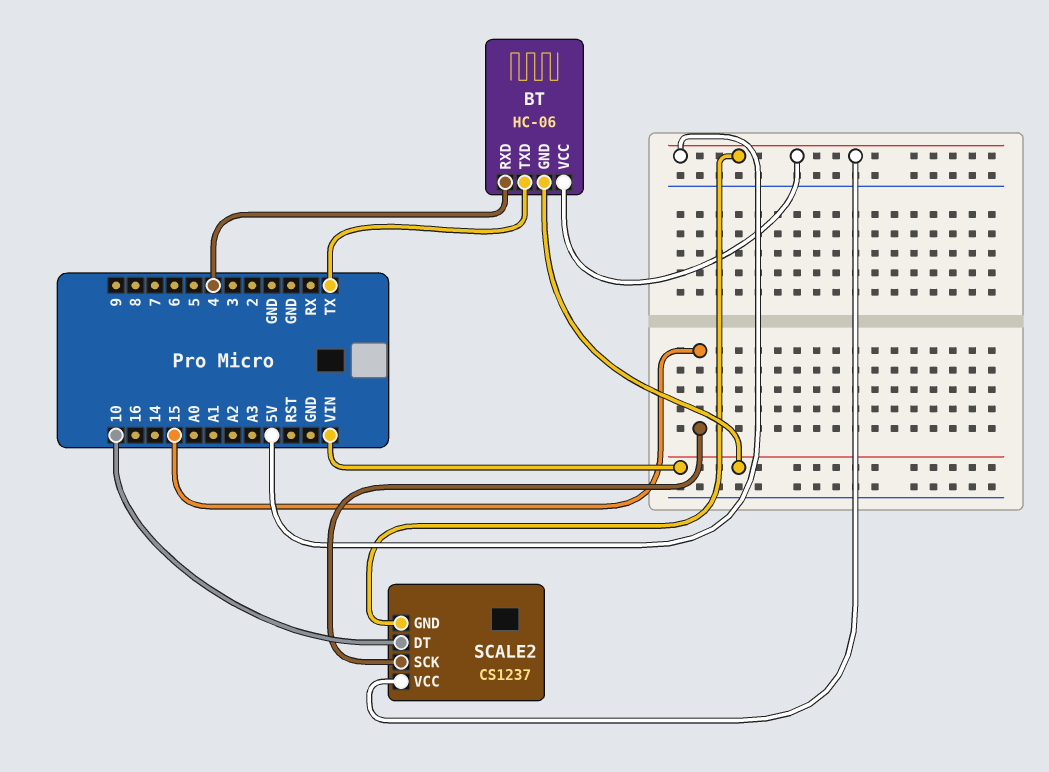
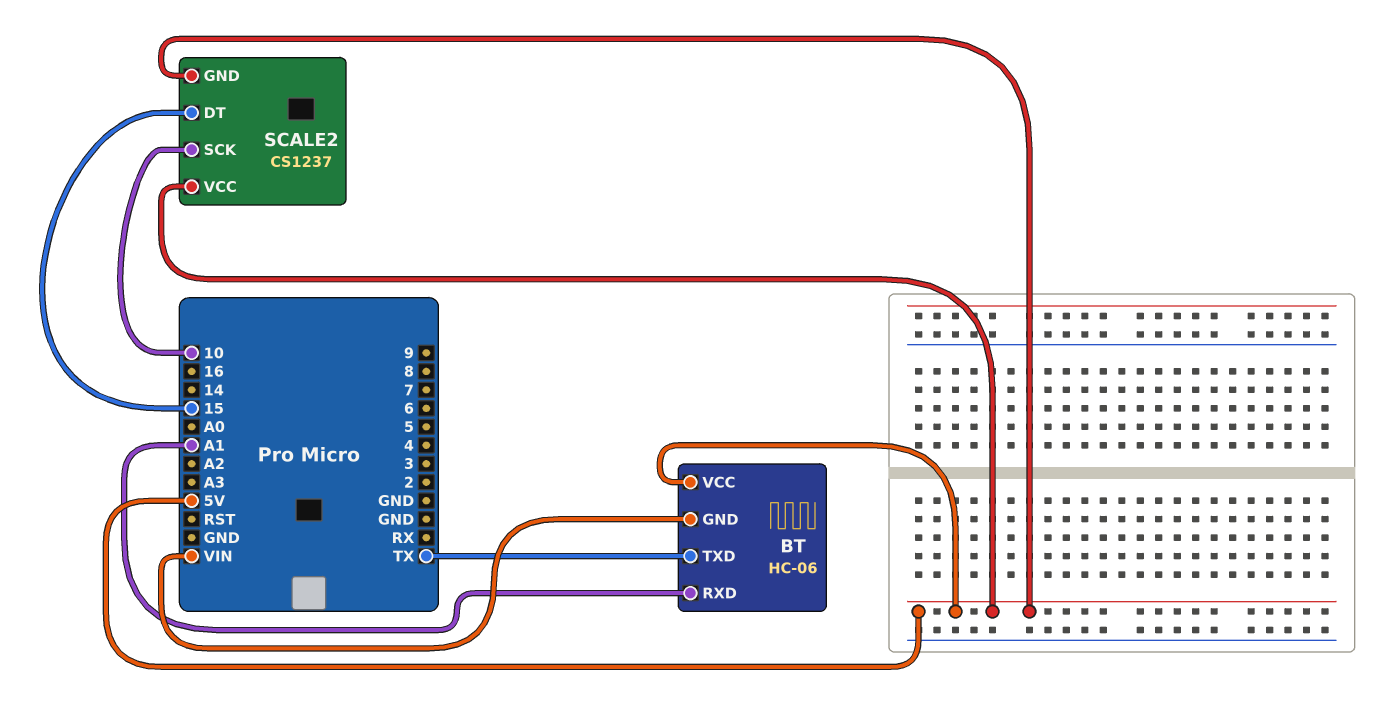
BT pin RXD: 4 -> A1
SCALE2 pin DT: 10 -> 15
SCALE2 pin SCK: 15 -> 10

